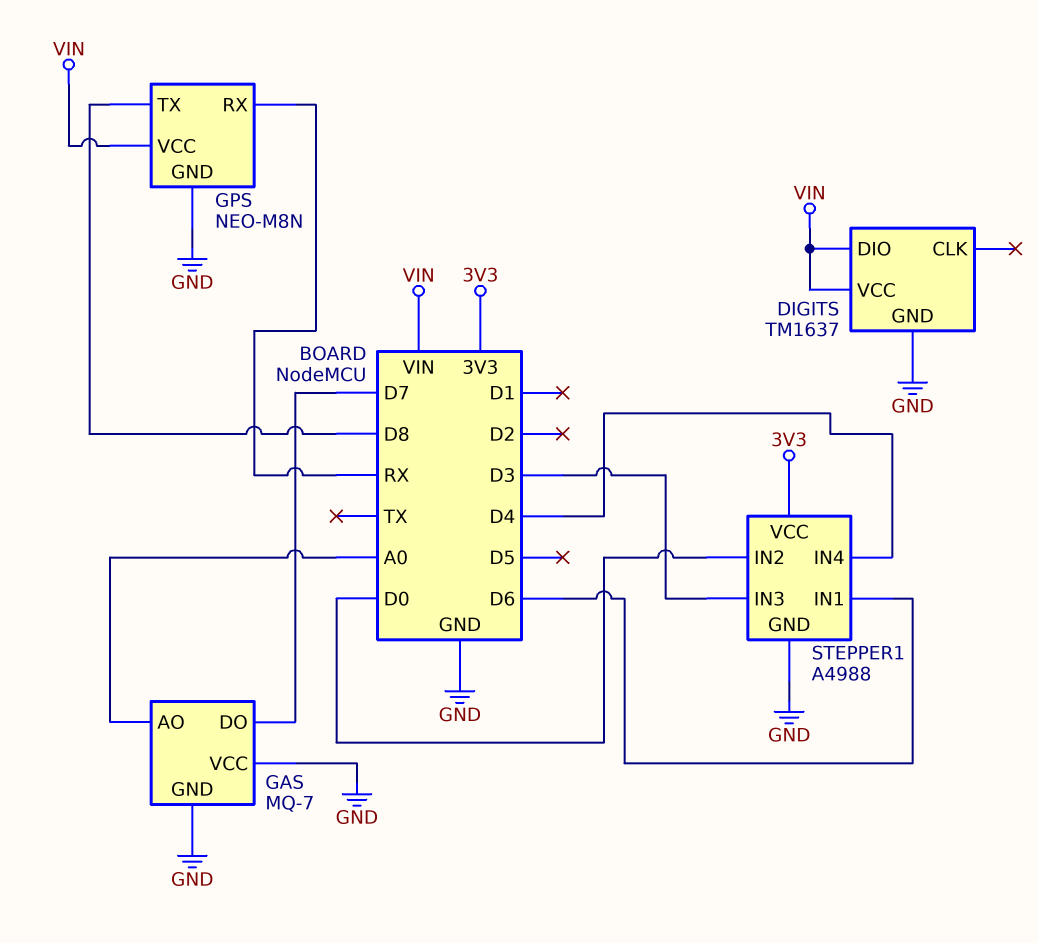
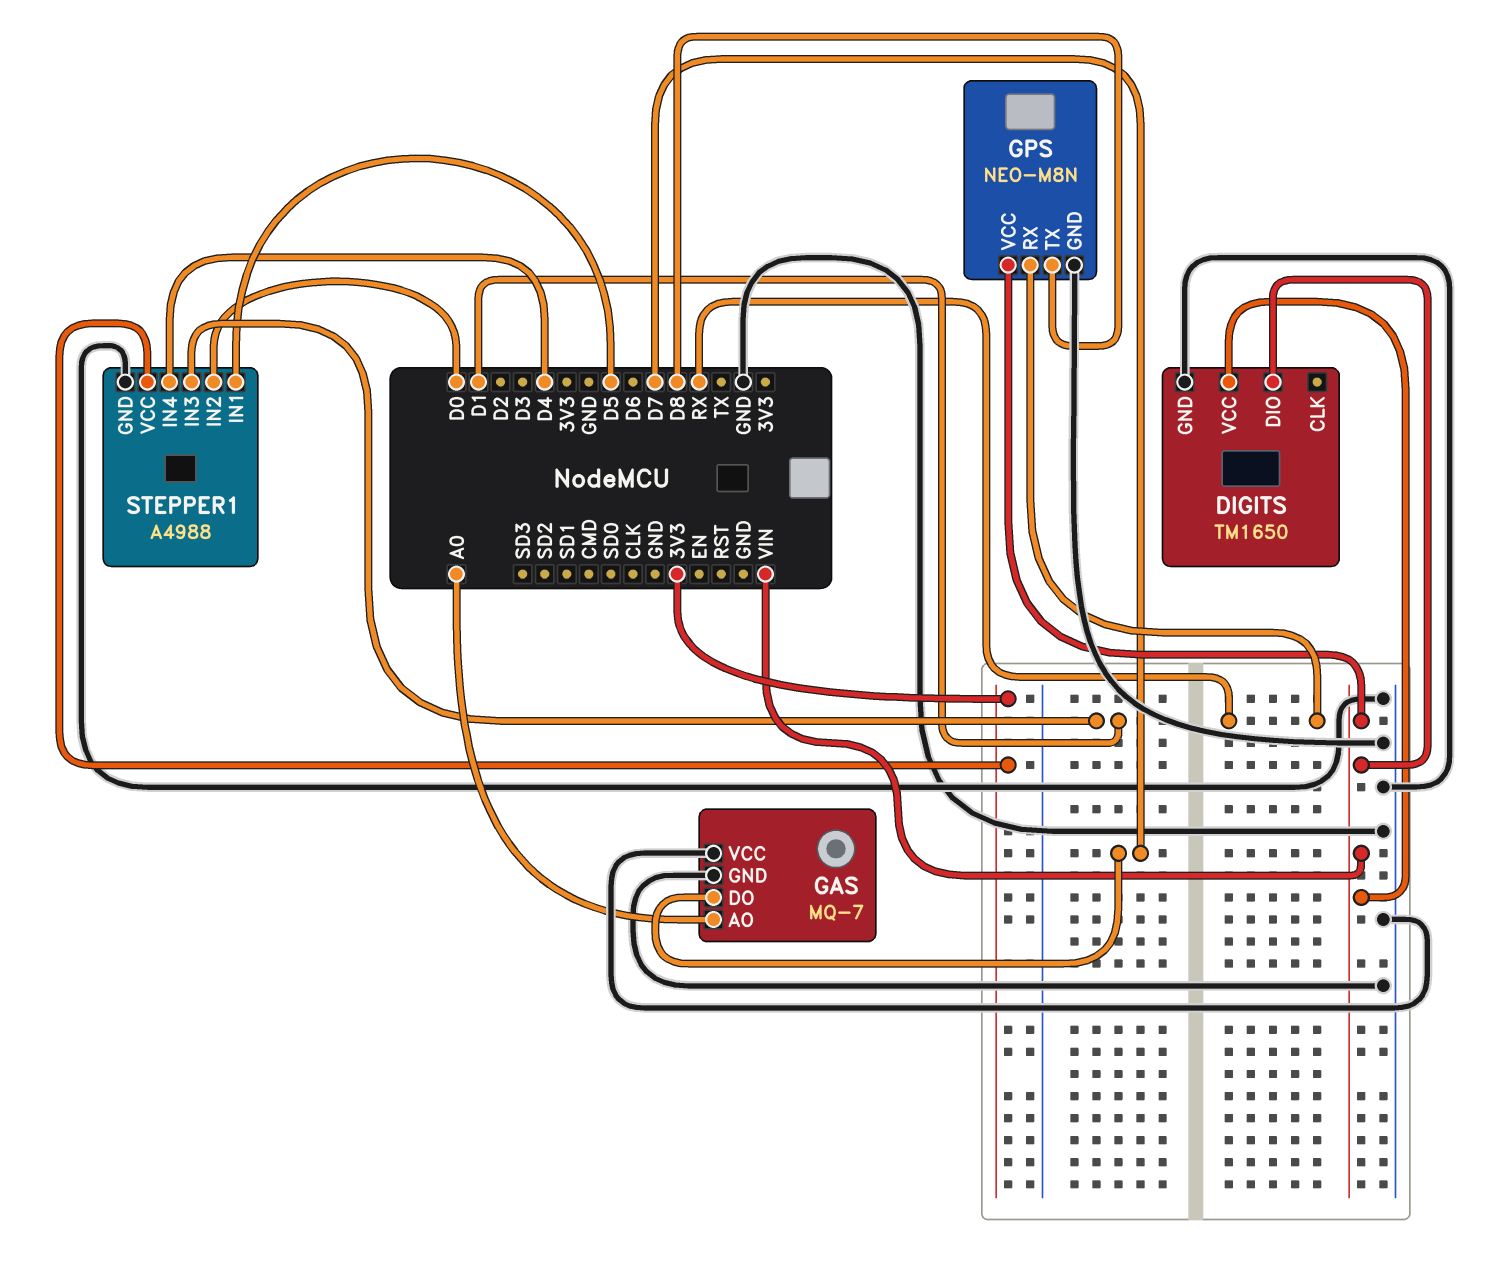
DIGITS: TM1637 -> TM1650
STEPPER1 pin IN1: D6 -> D5
STEPPER1 pin IN3: D3 -> D1

